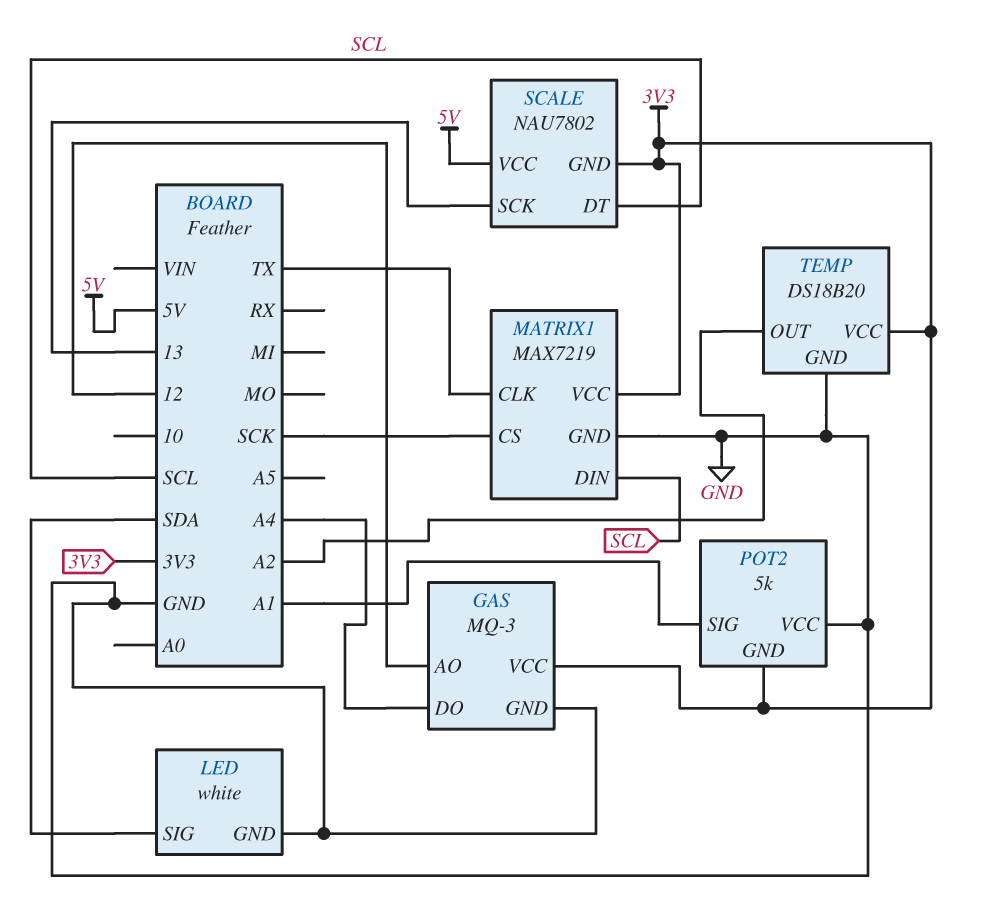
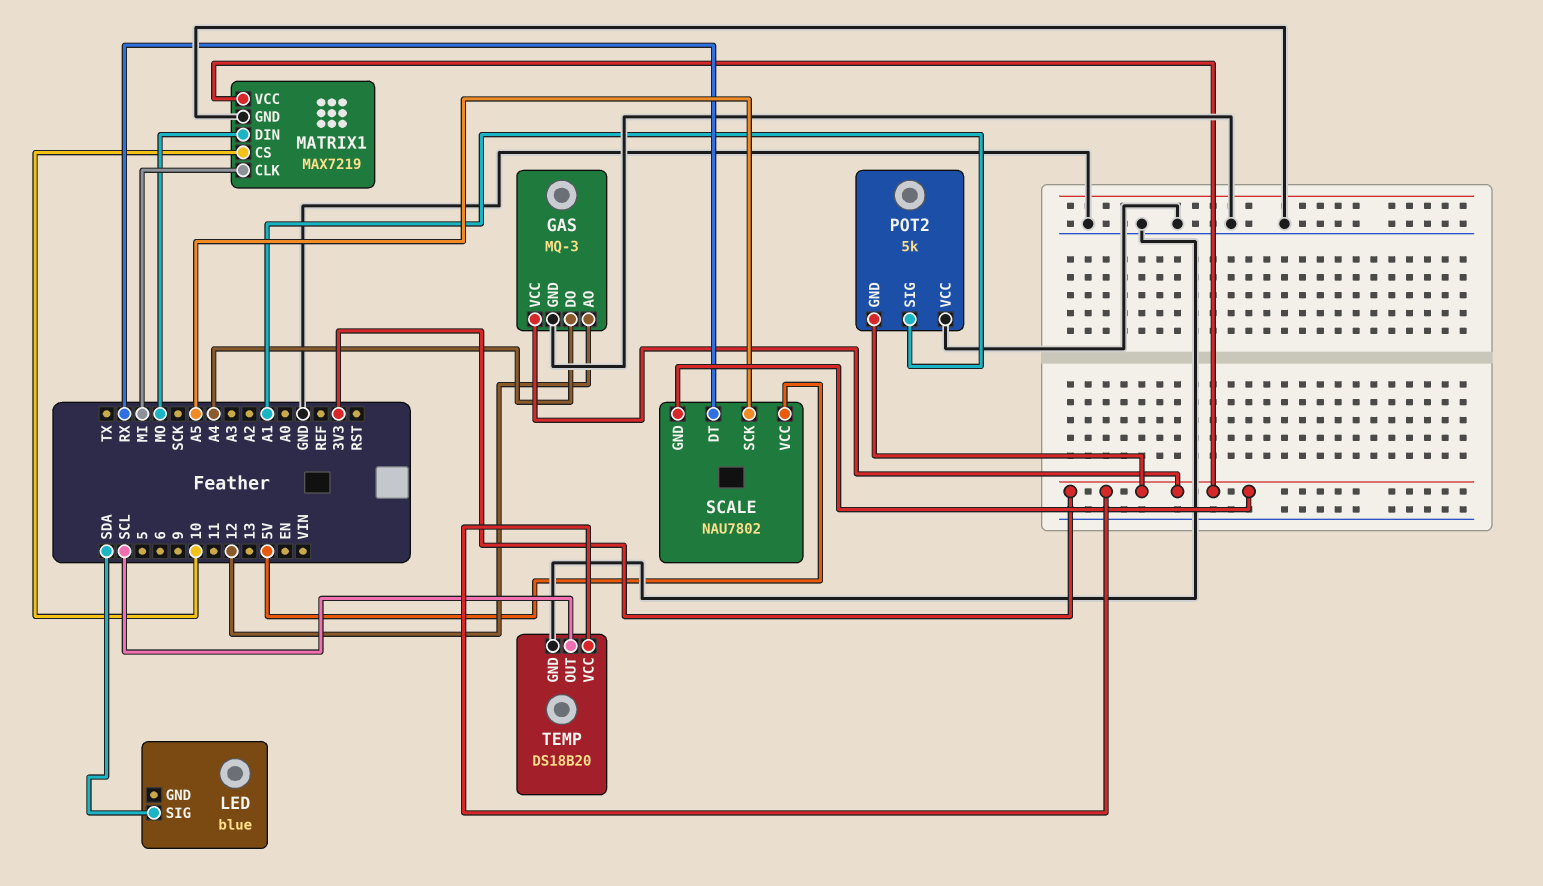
LED: white -> blue
LED pin GND: GND -> none
MATRIX1 pin CLK: TX -> MI
MATRIX1 pin CS: SCK -> 10
MATRIX1 pin DIN: SCL -> MO
SCALE pin DT: SCL -> RX
SCALE pin SCK: 13 -> A5
TEMP pin OUT: A2 -> SCL

